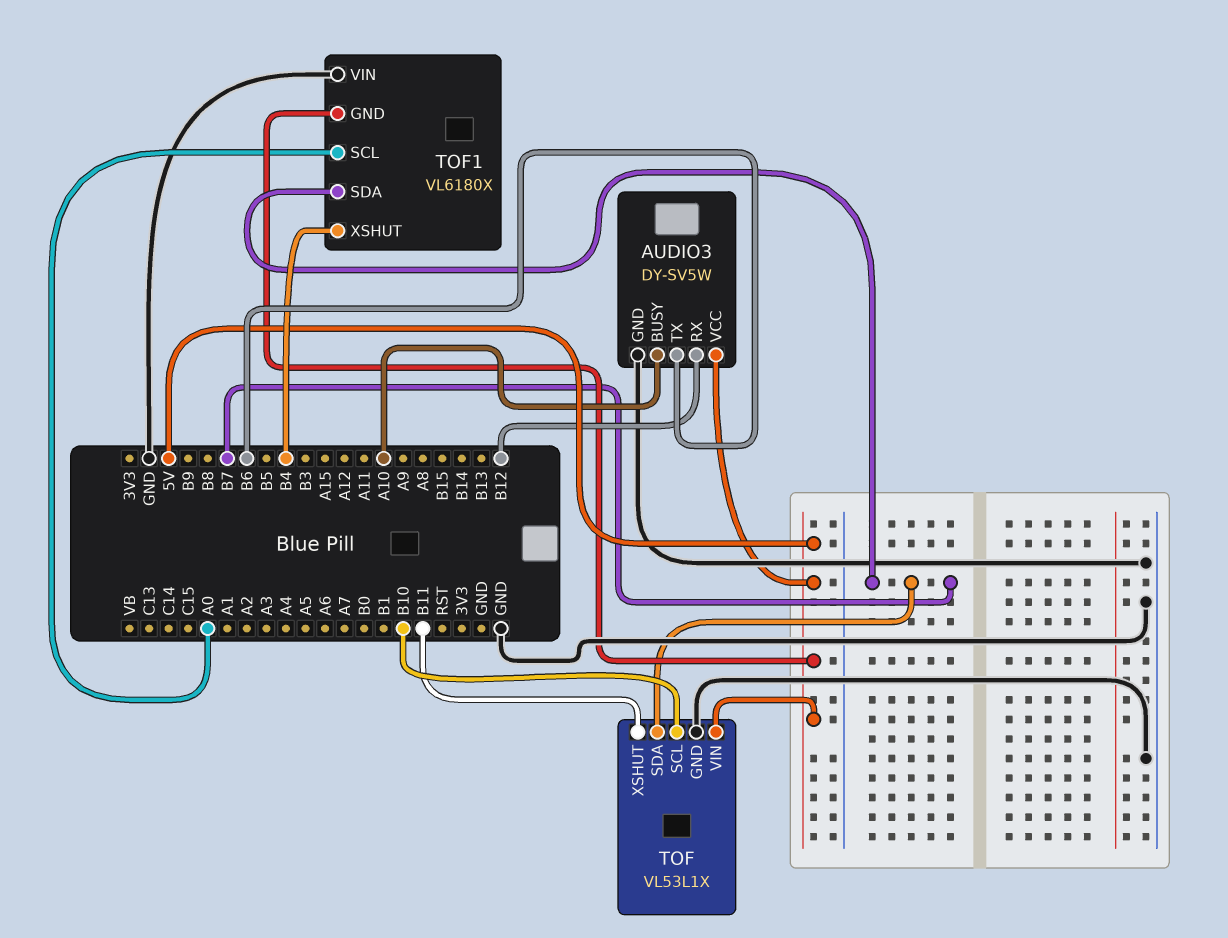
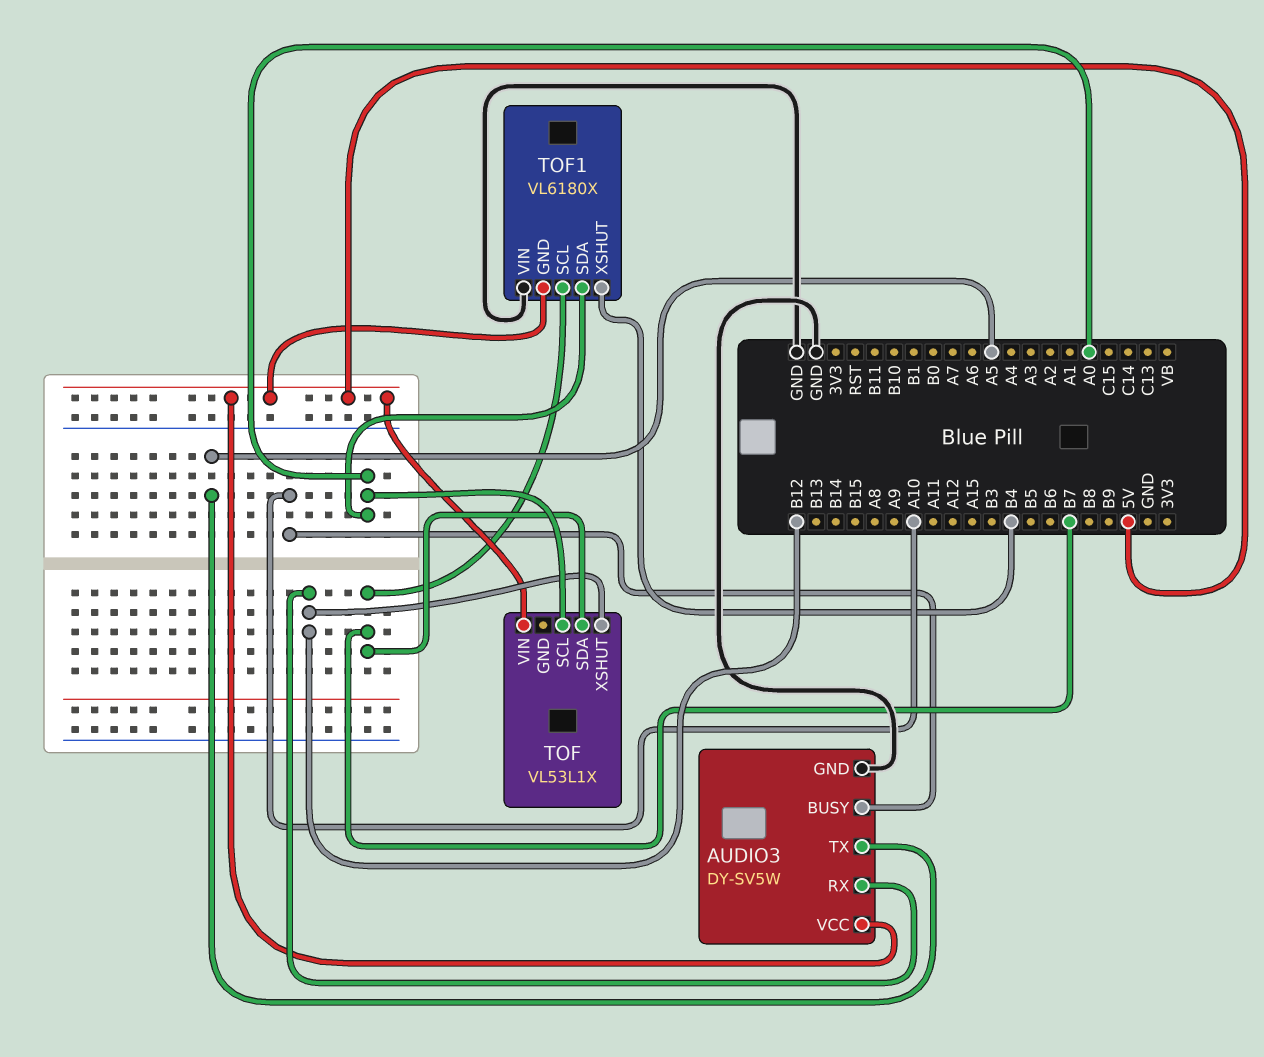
AUDIO3 pin TX: B6 -> A5
TOF pin GND: GND -> none
TOF pin SCL: B10 -> A0
TOF pin XSHUT: B11 -> B12
TOF1 pin SCL: A0 -> B7
TOF1 pin SDA: B7 -> A0

